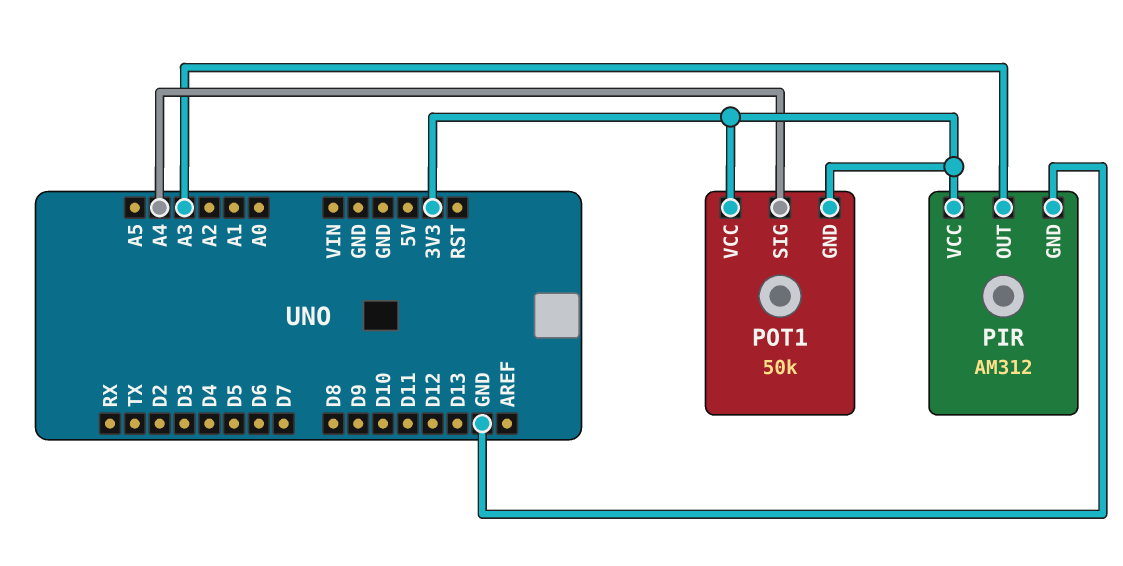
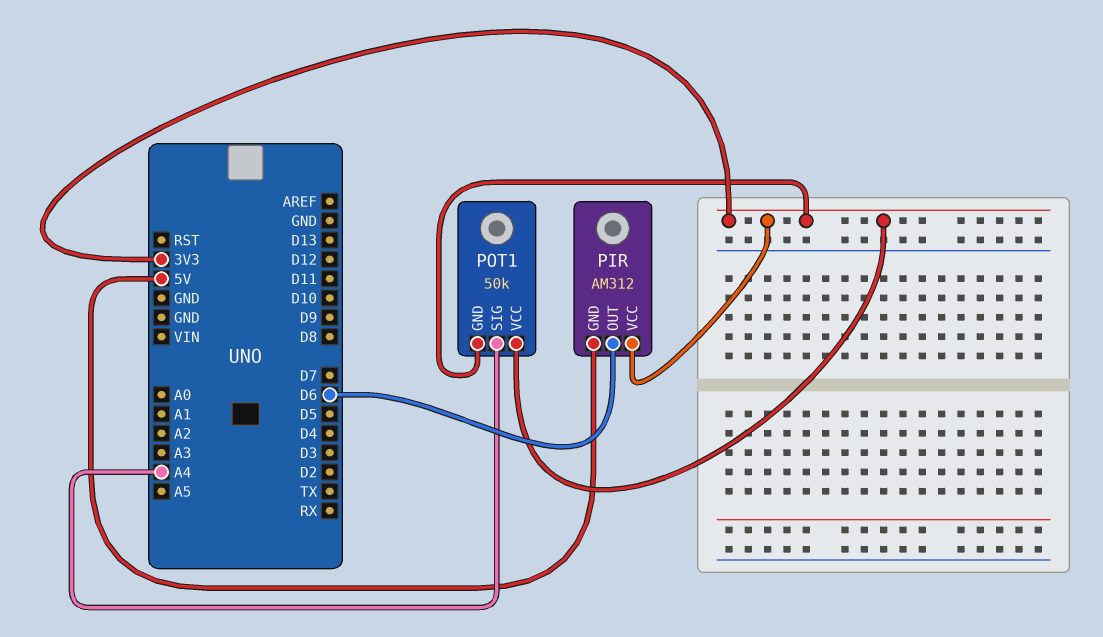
PIR pin GND: GND -> 5V
PIR pin OUT: A3 -> D6

